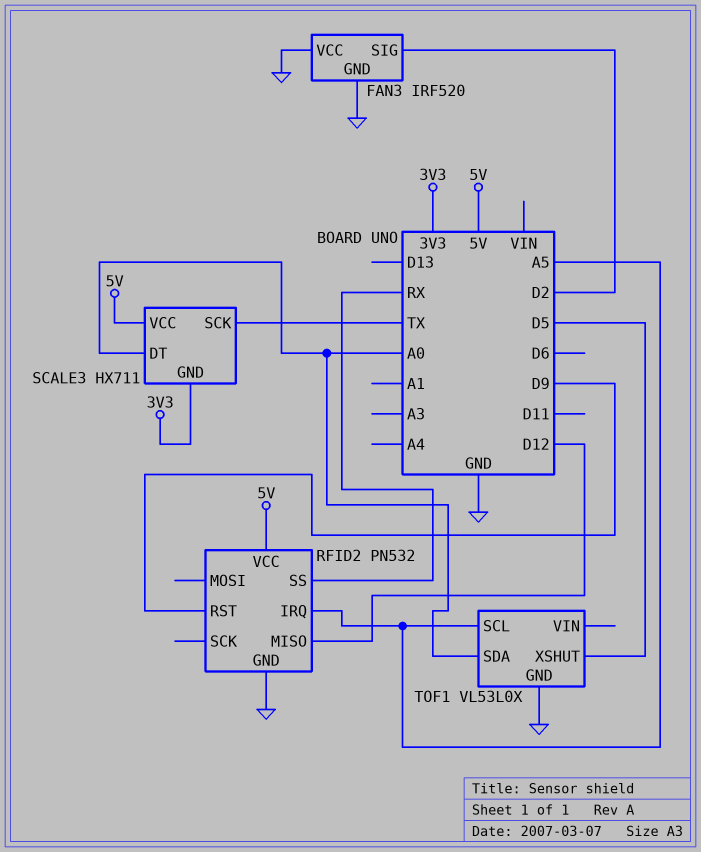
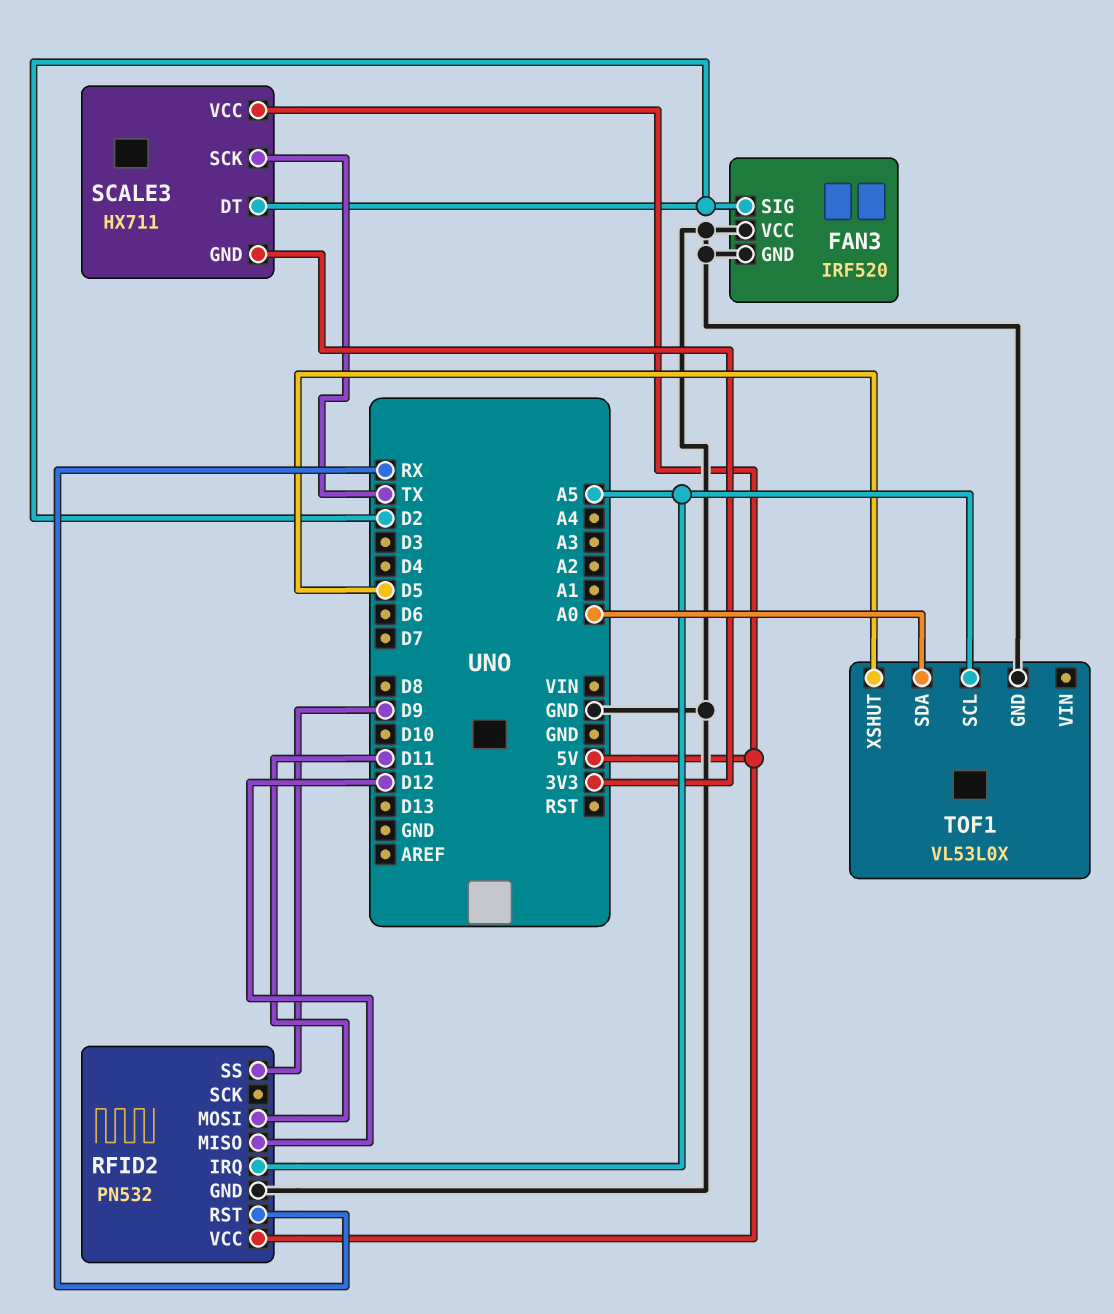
RFID2 pin MOSI: none -> D11
RFID2 pin RST: D9 -> RX
RFID2 pin SS: RX -> D9
SCALE3 pin DT: A0 -> D2

